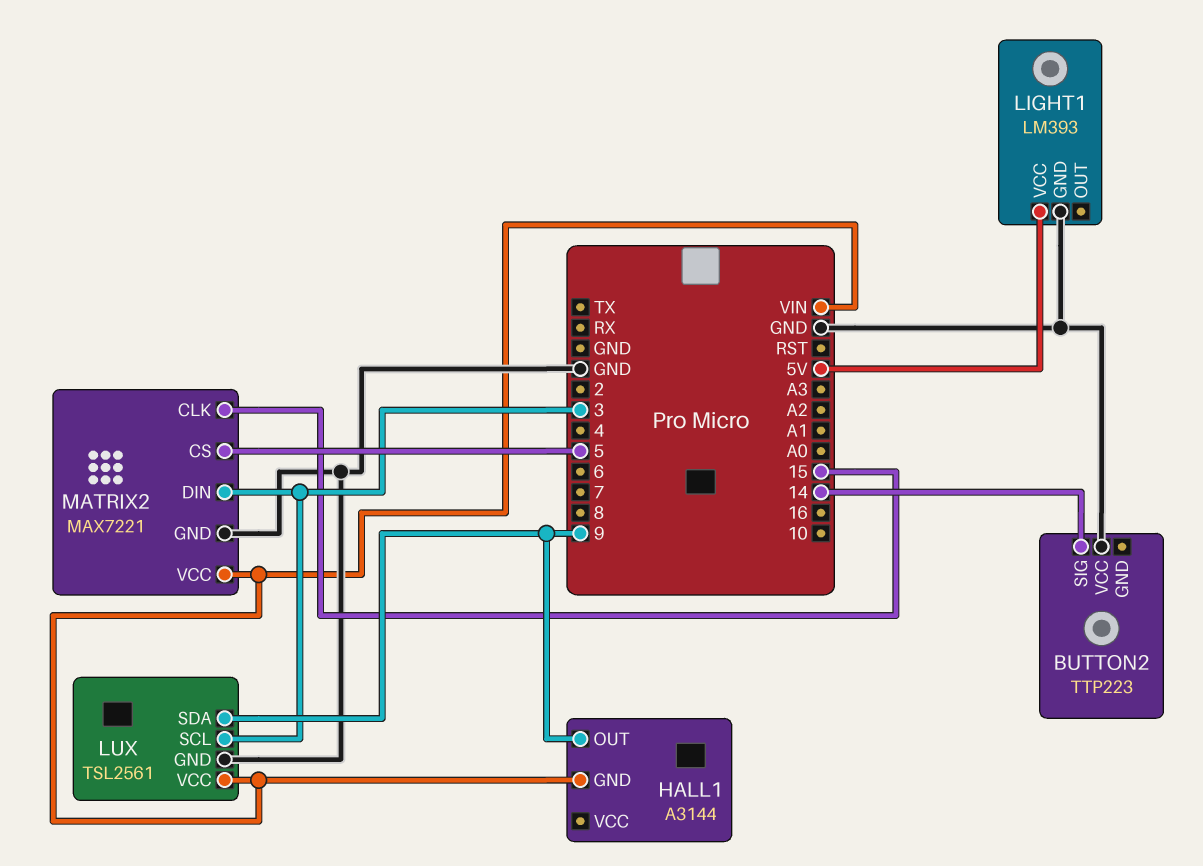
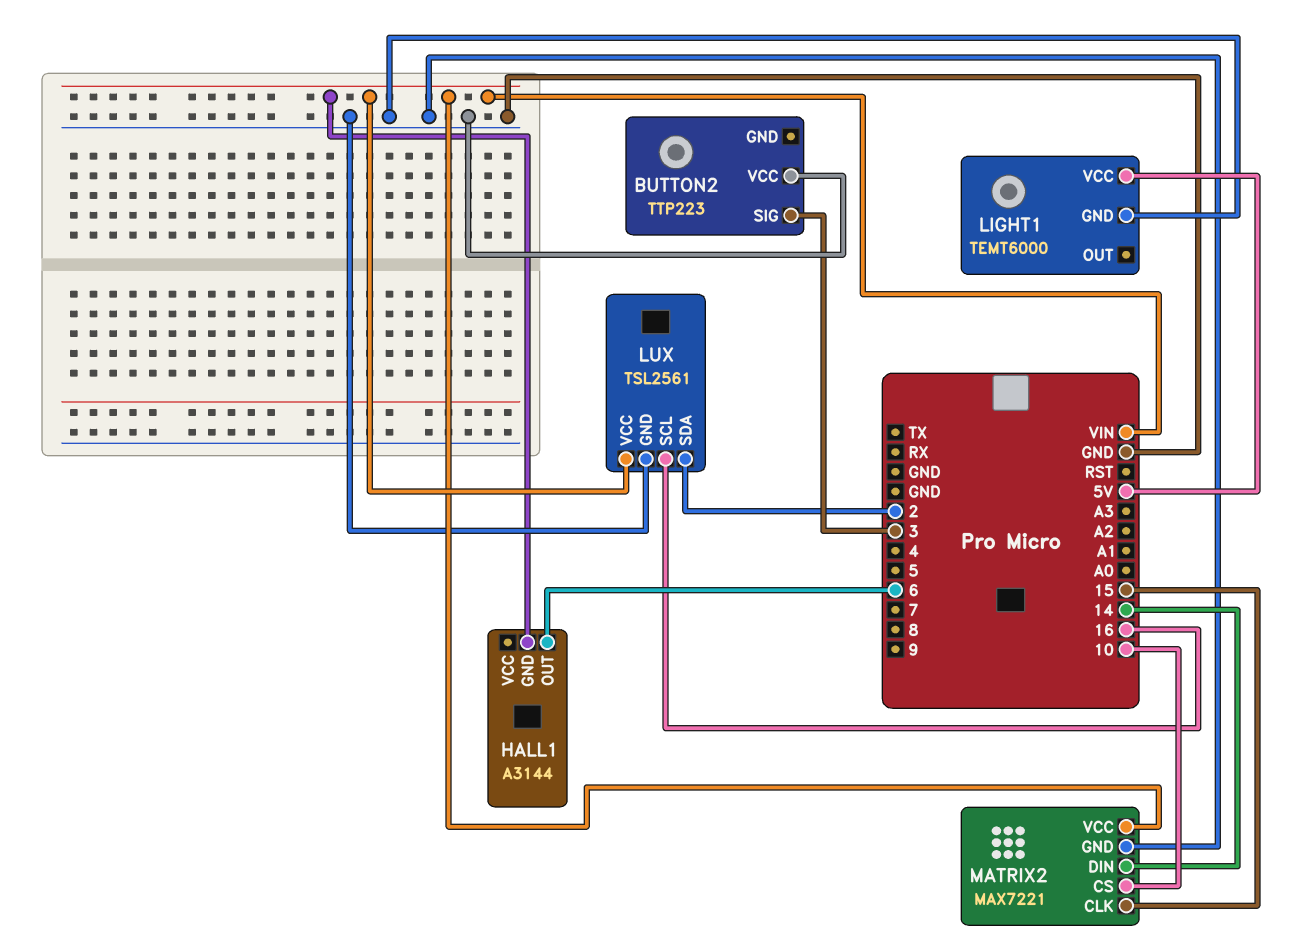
BUTTON2 pin SIG: 14 -> 3
HALL1 pin OUT: 9 -> 6
LIGHT1: LM393 -> TEMT6000
LUX pin SCL: 3 -> 16
LUX pin SDA: 9 -> 2
MATRIX2 pin CS: 5 -> 10
MATRIX2 pin DIN: 3 -> 14

